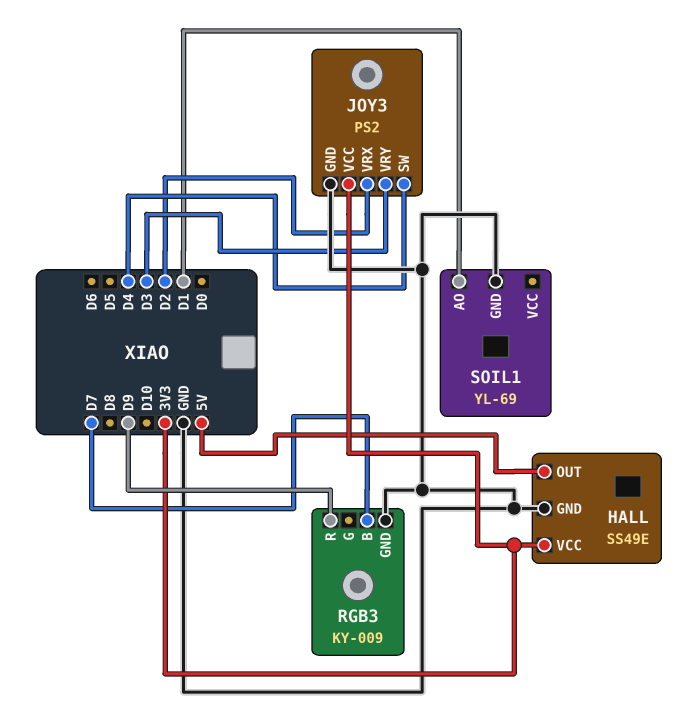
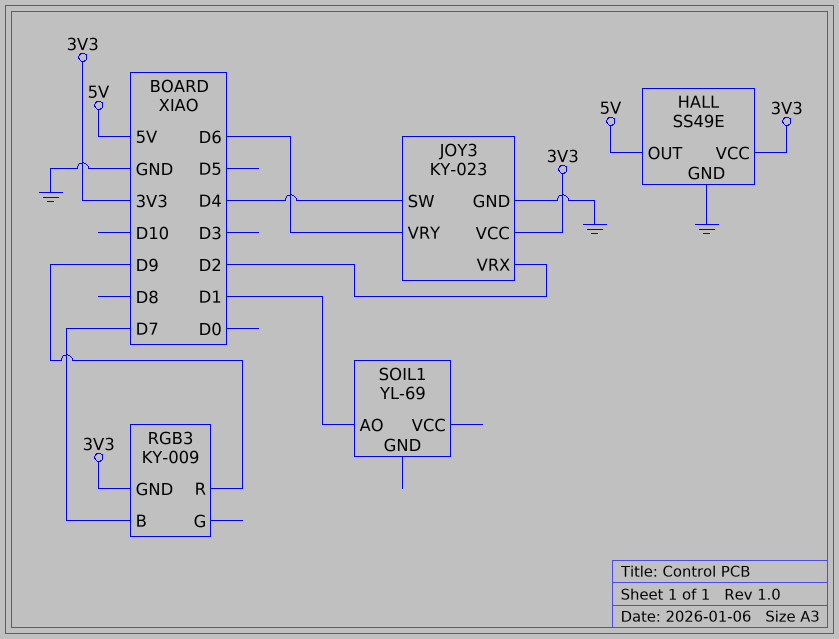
JOY3: PS2 -> KY-023
JOY3 pin VRY: D3 -> D6
RGB3 pin GND: GND -> 3V3
SOIL1 pin GND: GND -> none

